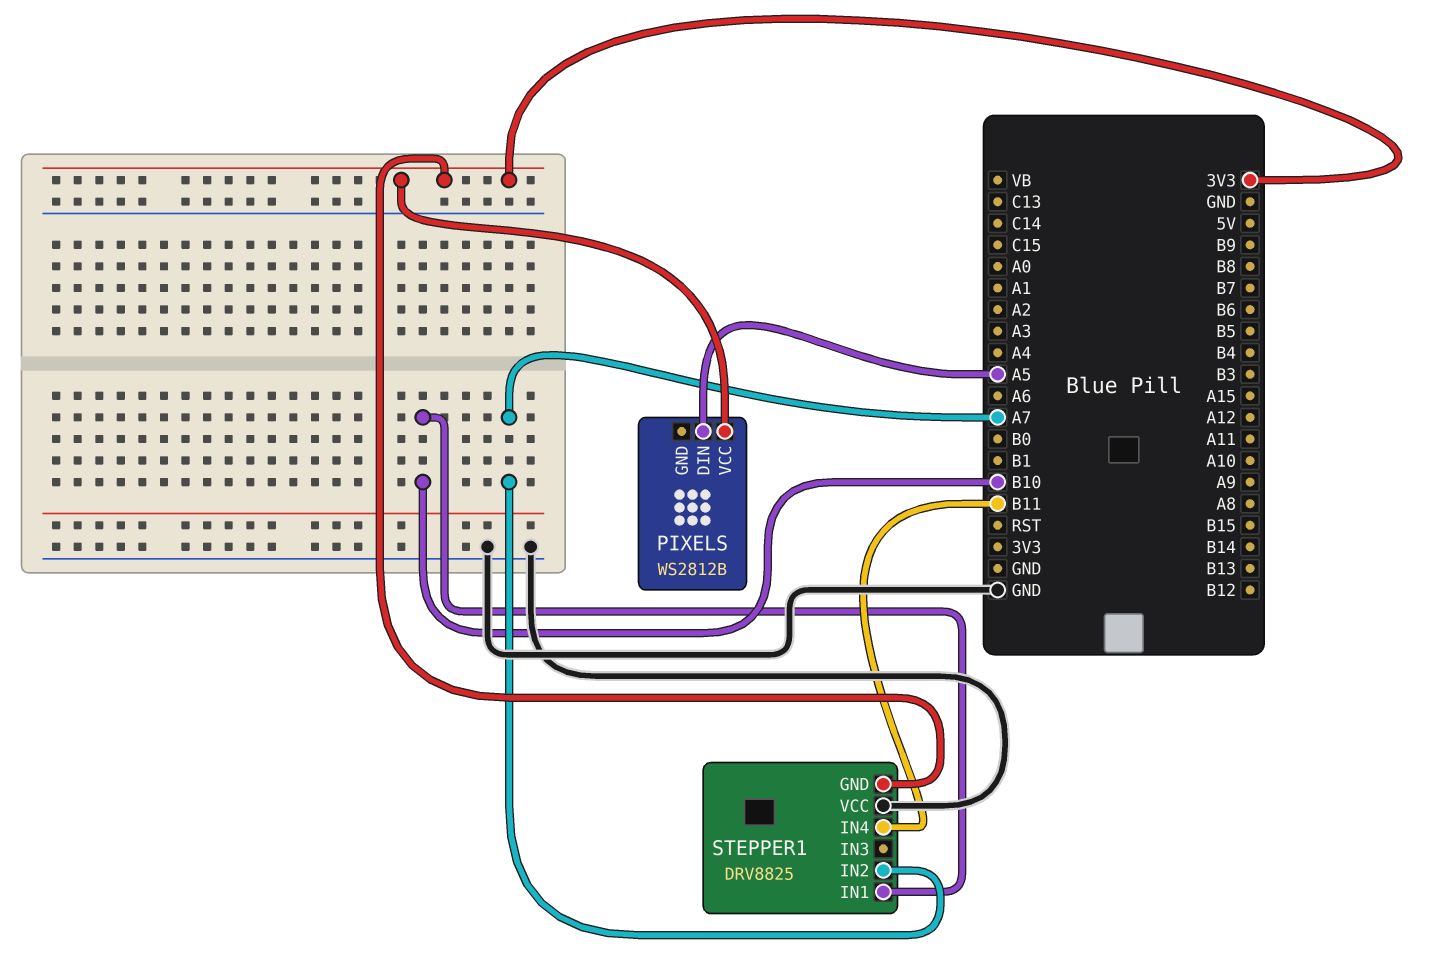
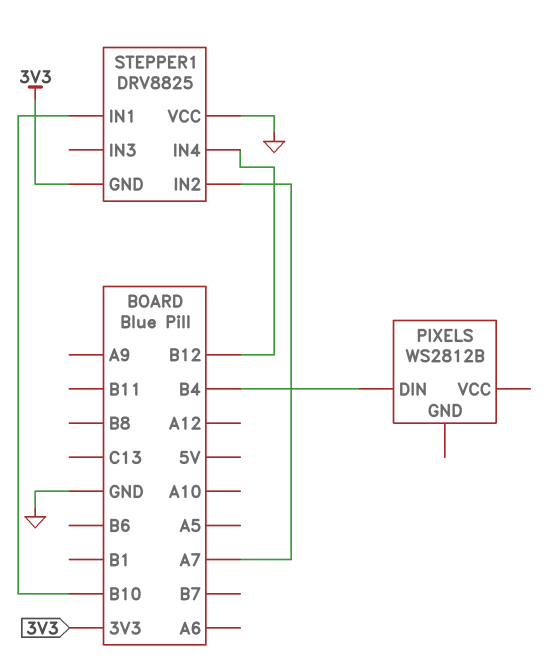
PIXELS pin DIN: A5 -> B4
PIXELS pin VCC: 3V3 -> none
STEPPER1 pin IN4: B11 -> B12

